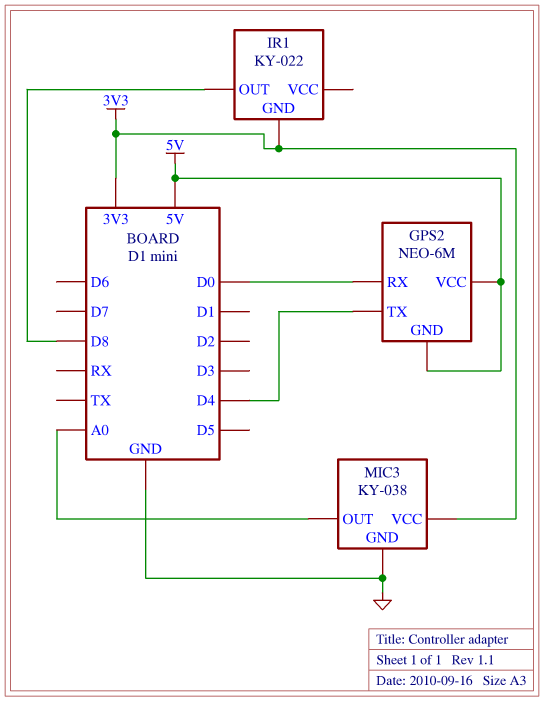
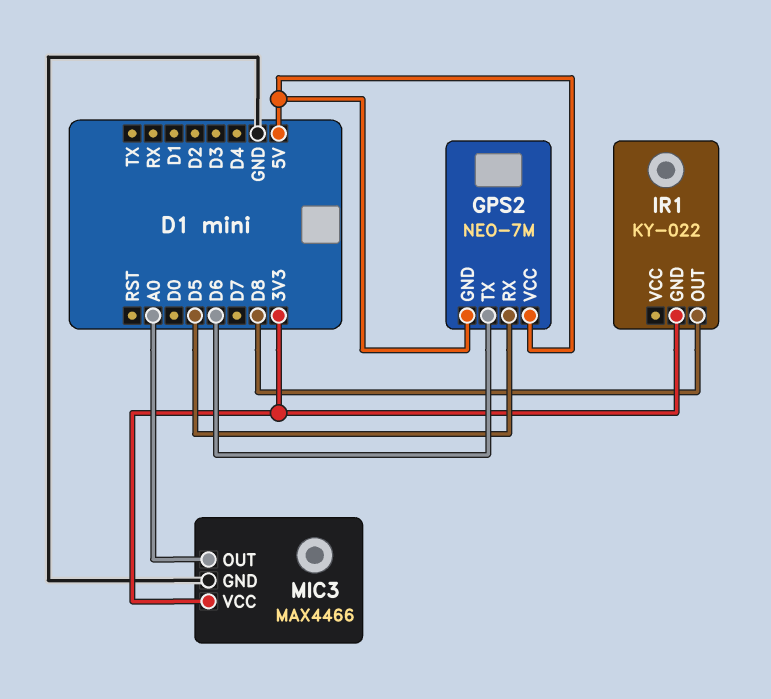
GPS2: NEO-6M -> NEO-7M
GPS2 pin RX: D0 -> D5
GPS2 pin TX: D4 -> D6
MIC3: KY-038 -> MAX4466

